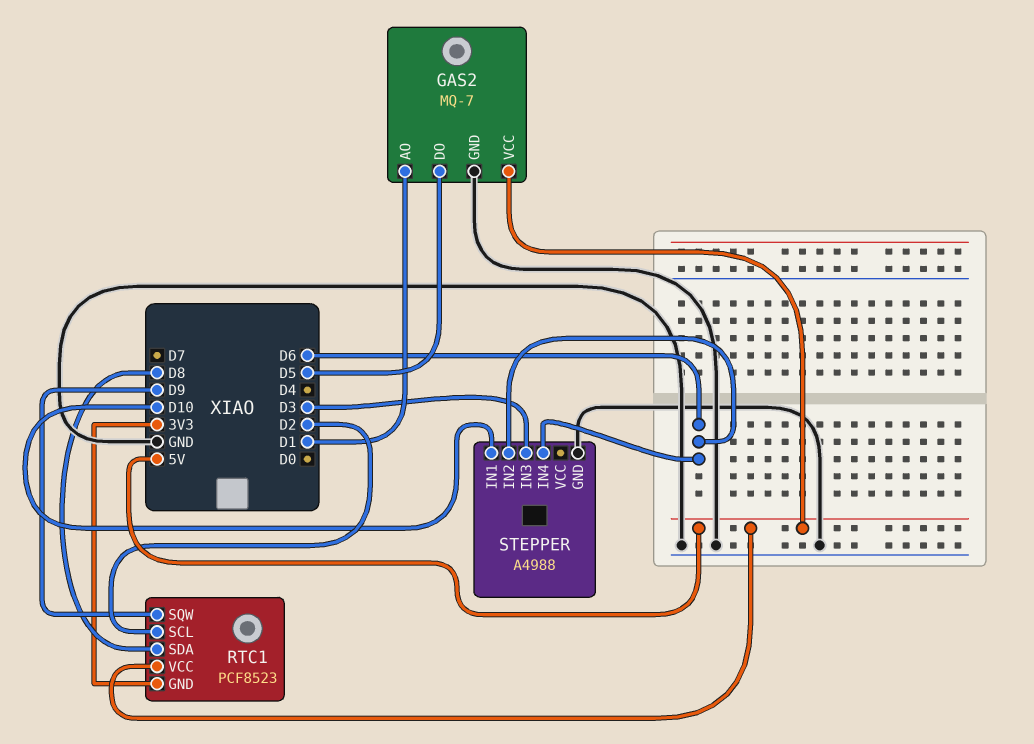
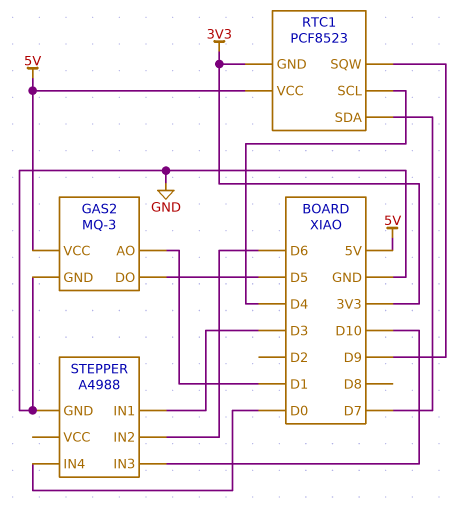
GAS2: MQ-7 -> MQ-3
RTC1 pin SCL: D2 -> D4
RTC1 pin SDA: D8 -> D7
STEPPER pin IN1: D10 -> D3
STEPPER pin IN3: D3 -> D10
STEPPER pin IN4: D6 -> D0

